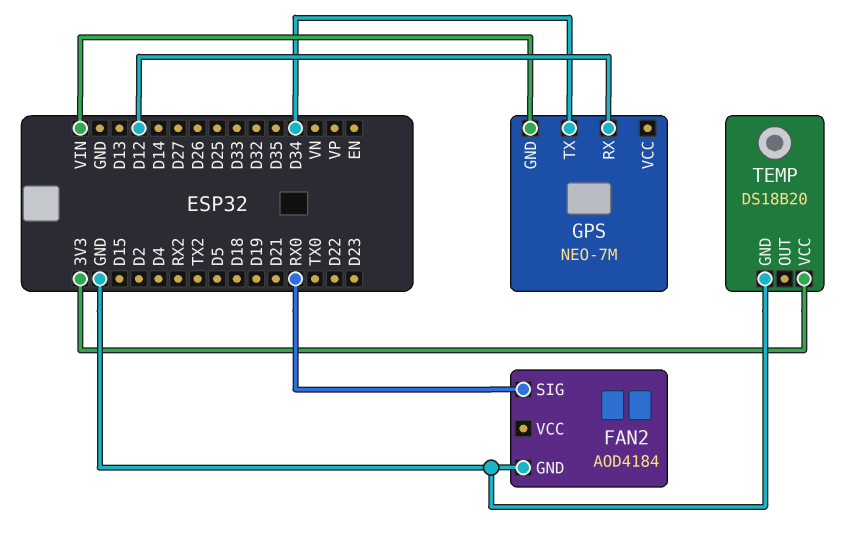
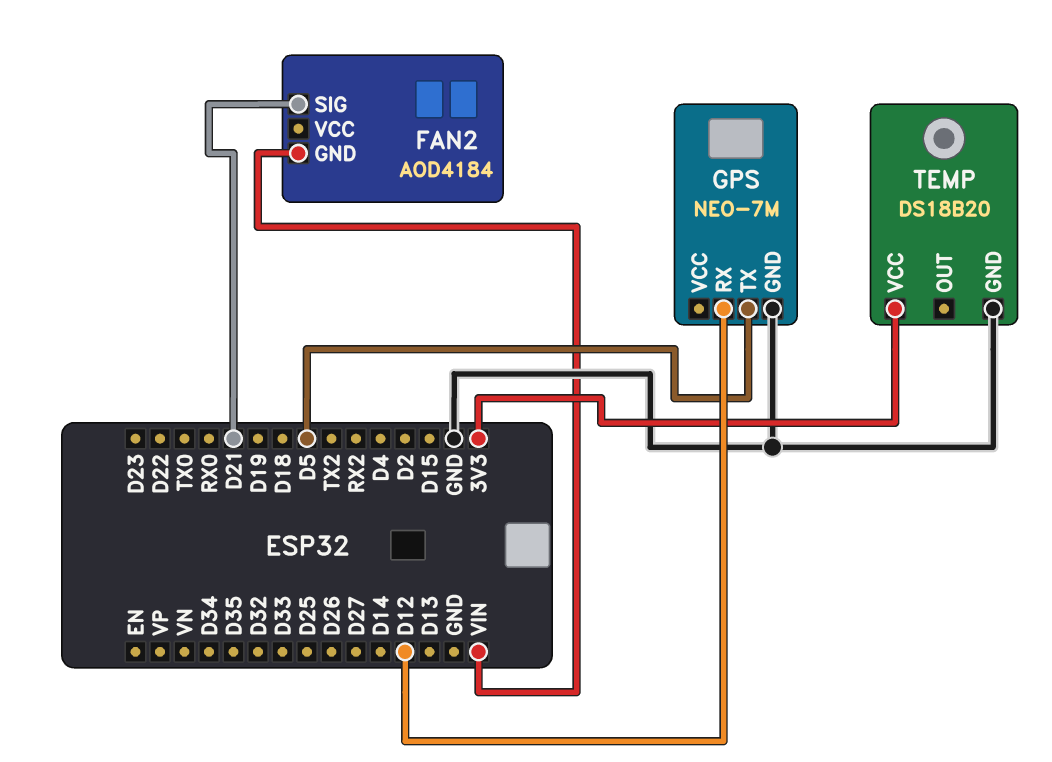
FAN2 pin GND: GND -> VIN
FAN2 pin SIG: RX0 -> D21
GPS pin GND: VIN -> GND
GPS pin TX: D34 -> D5

